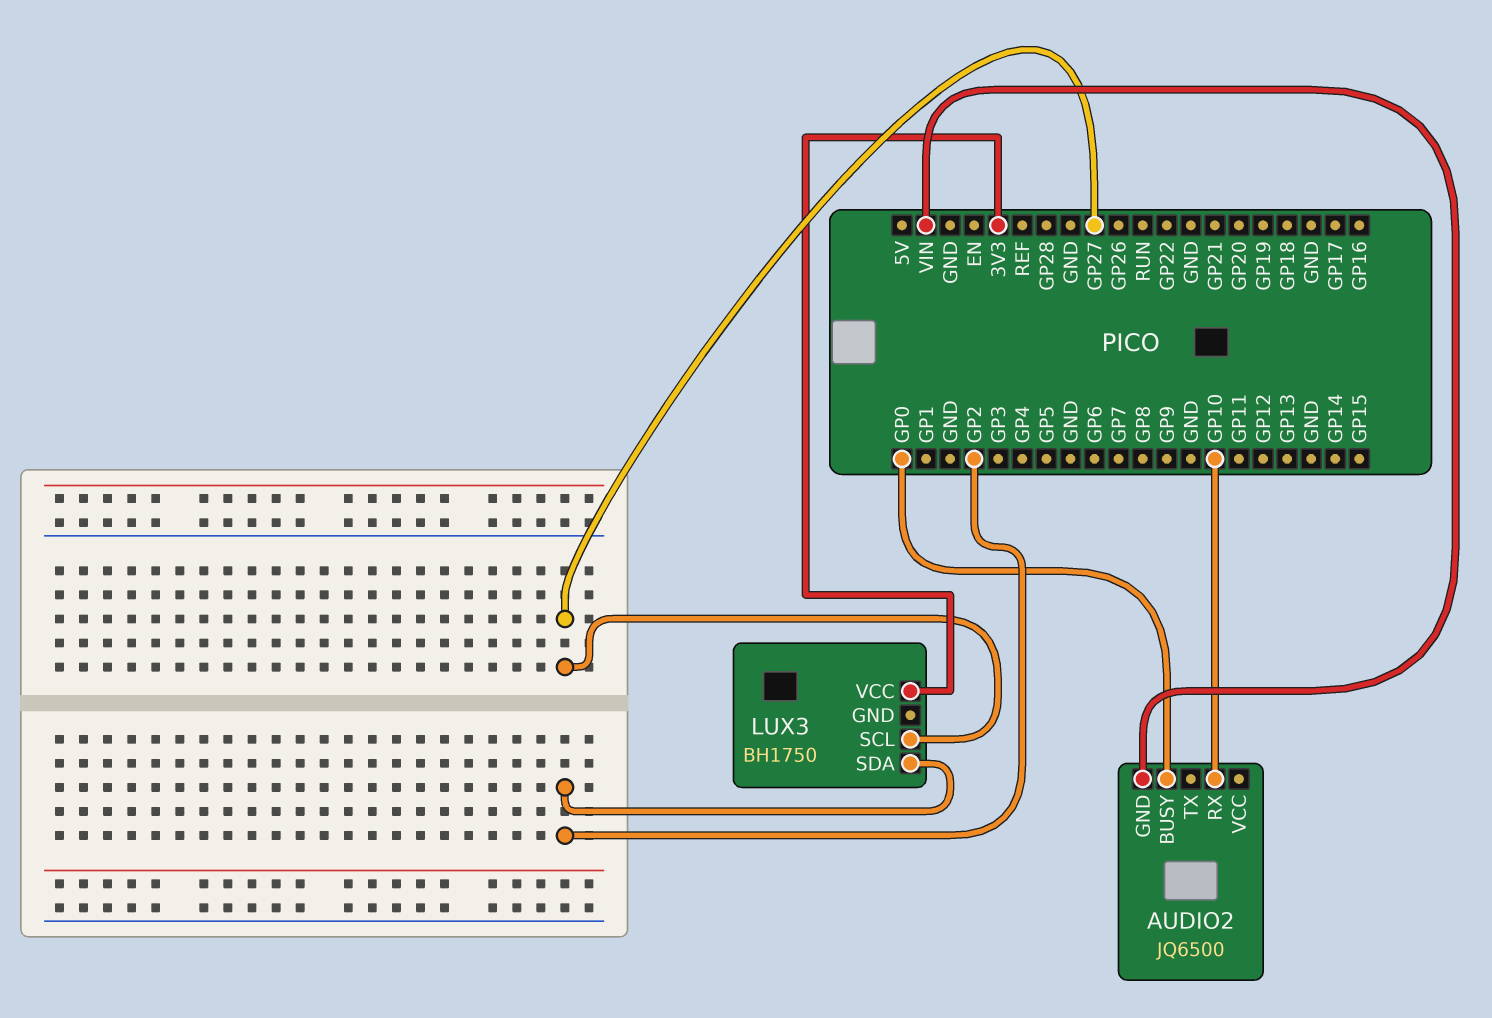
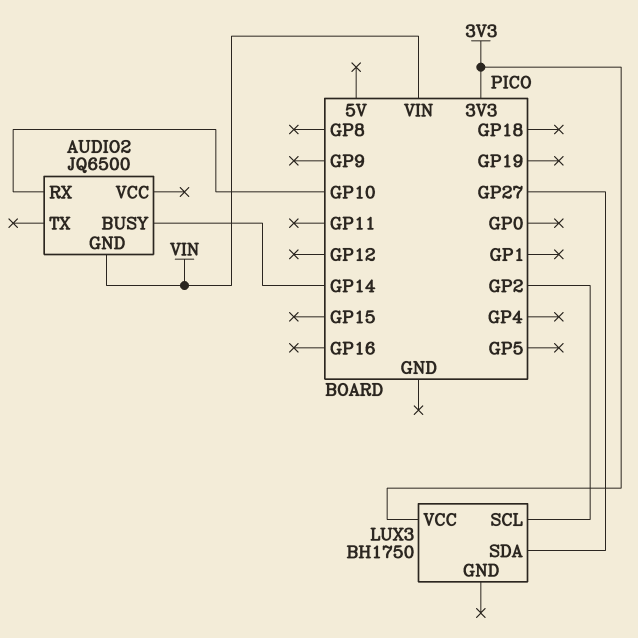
AUDIO2 pin BUSY: GP0 -> GP14
LUX3 pin SCL: GP27 -> GP2
LUX3 pin SDA: GP2 -> GP27

